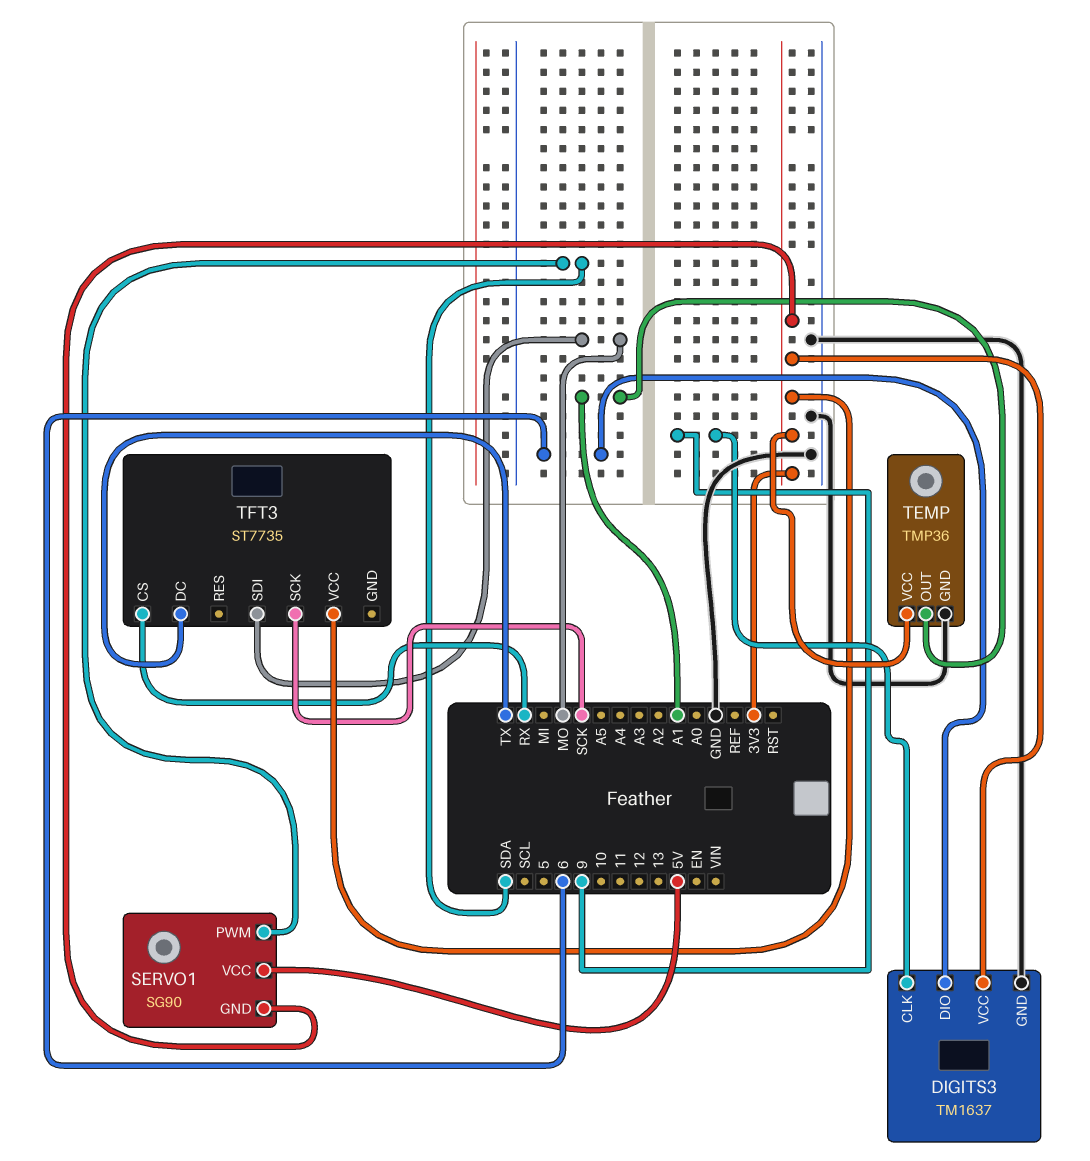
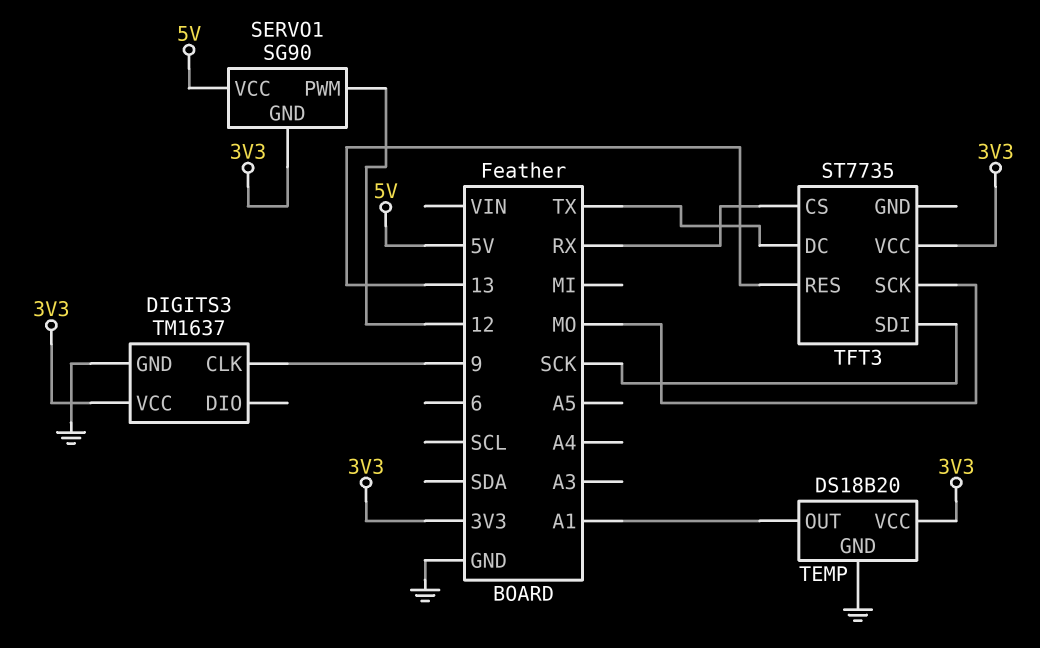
DIGITS3 pin DIO: 6 -> none
SERVO1 pin PWM: SDA -> 12
TEMP: TMP36 -> DS18B20
TFT3 pin RES: none -> 13
TFT3 pin SCK: SCK -> MO
TFT3 pin SDI: MO -> SCK

